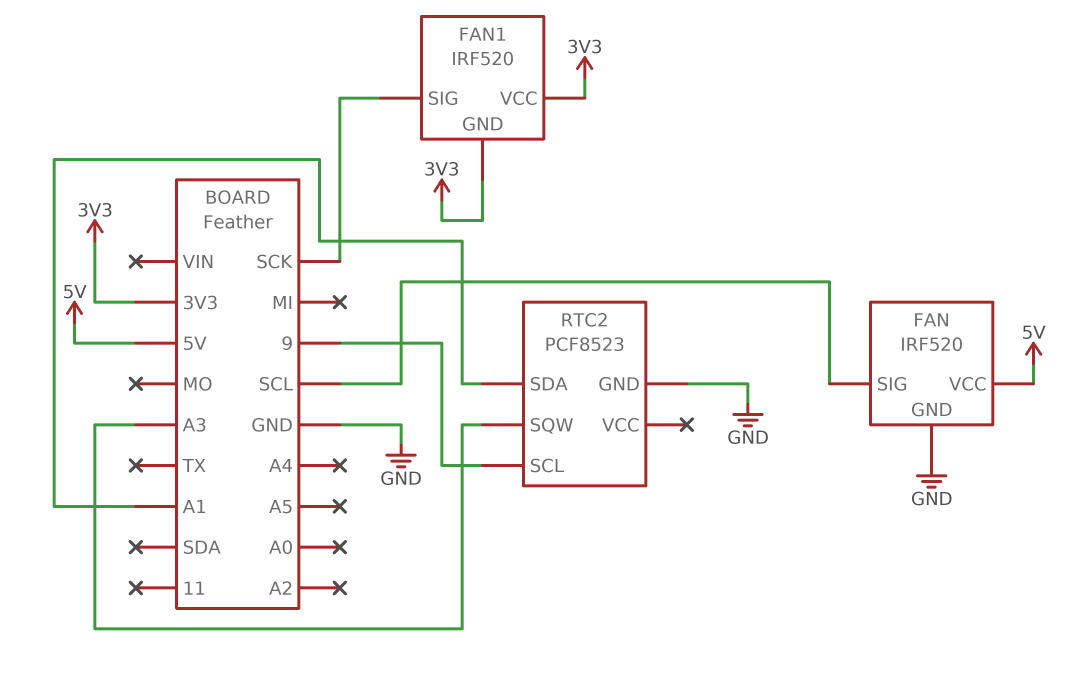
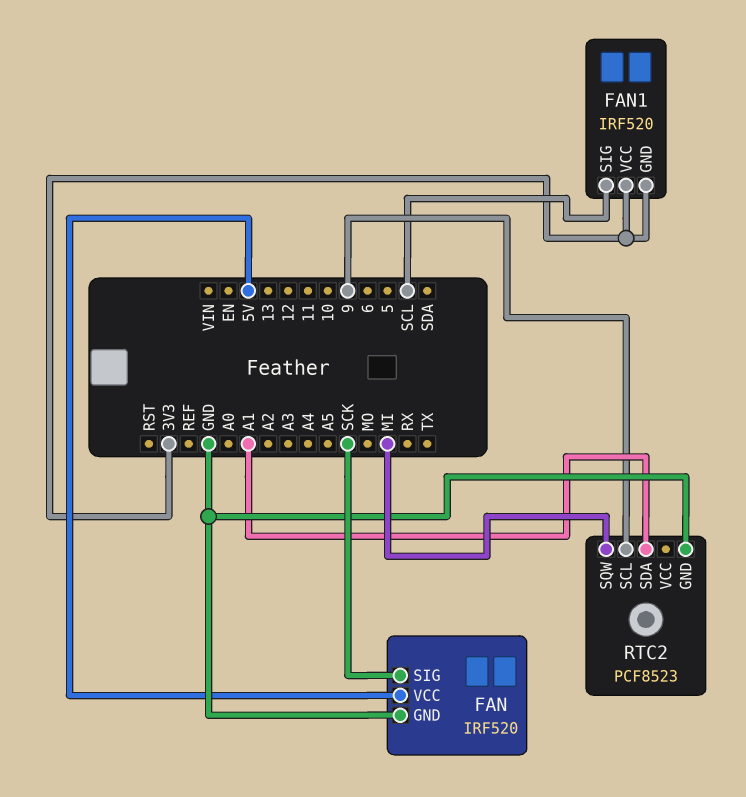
FAN pin SIG: SCL -> SCK
FAN1 pin SIG: SCK -> SCL
RTC2 pin SQW: A3 -> MI

